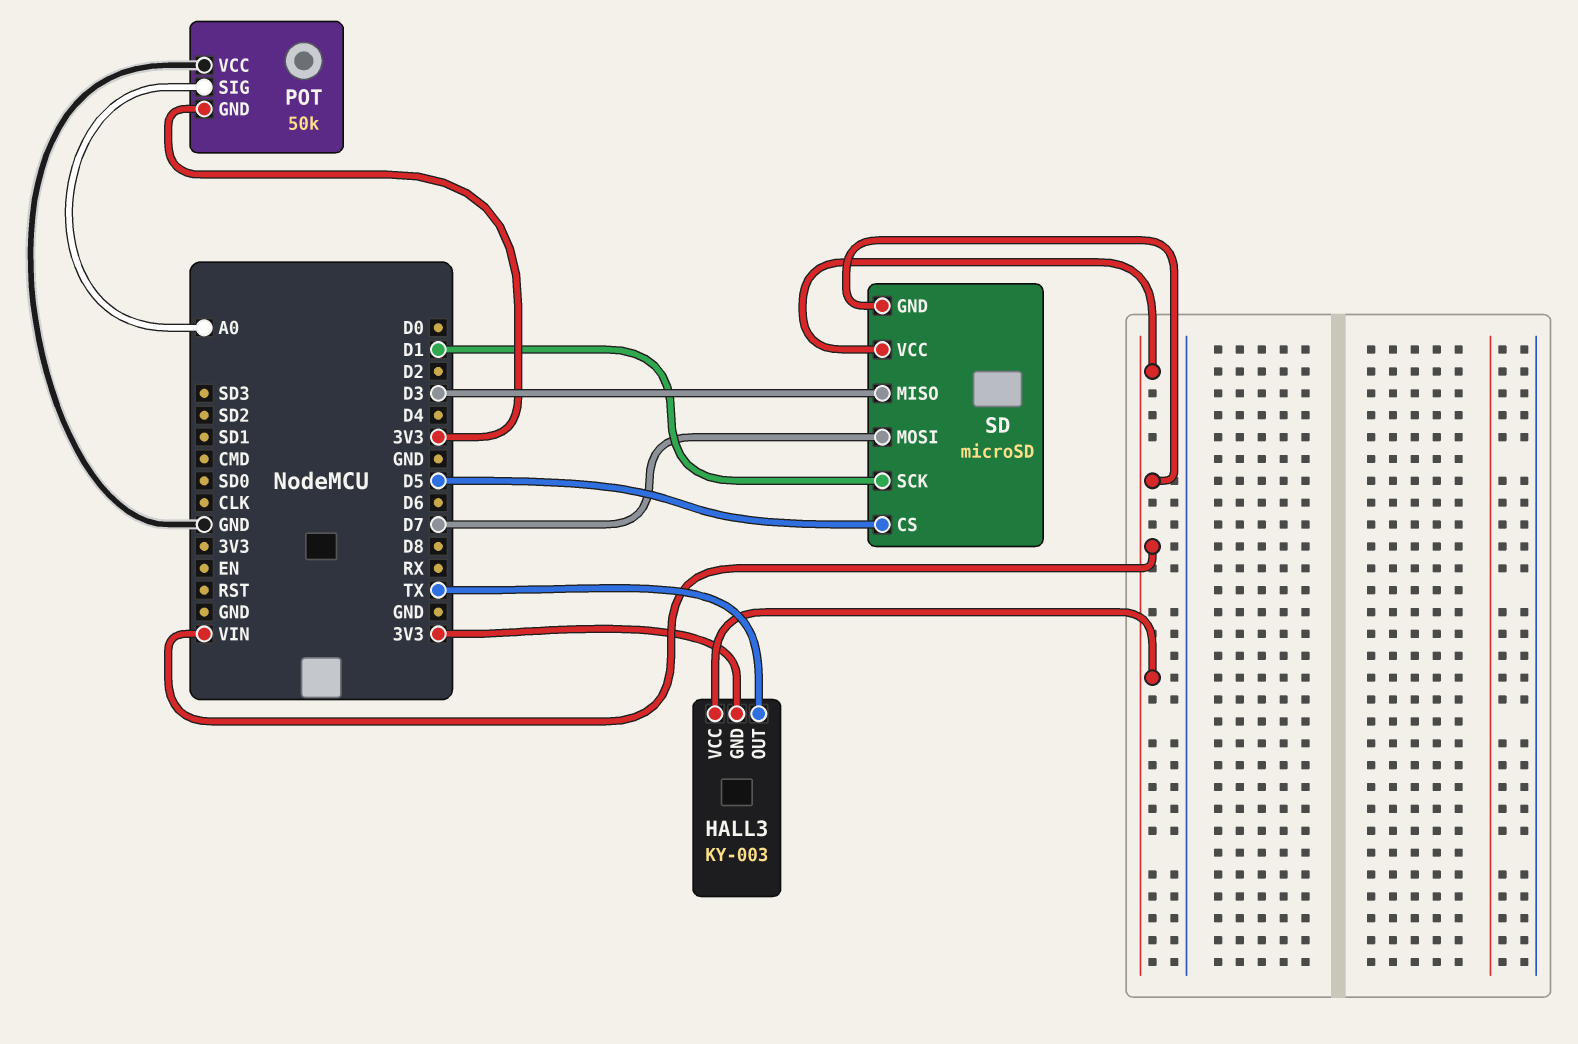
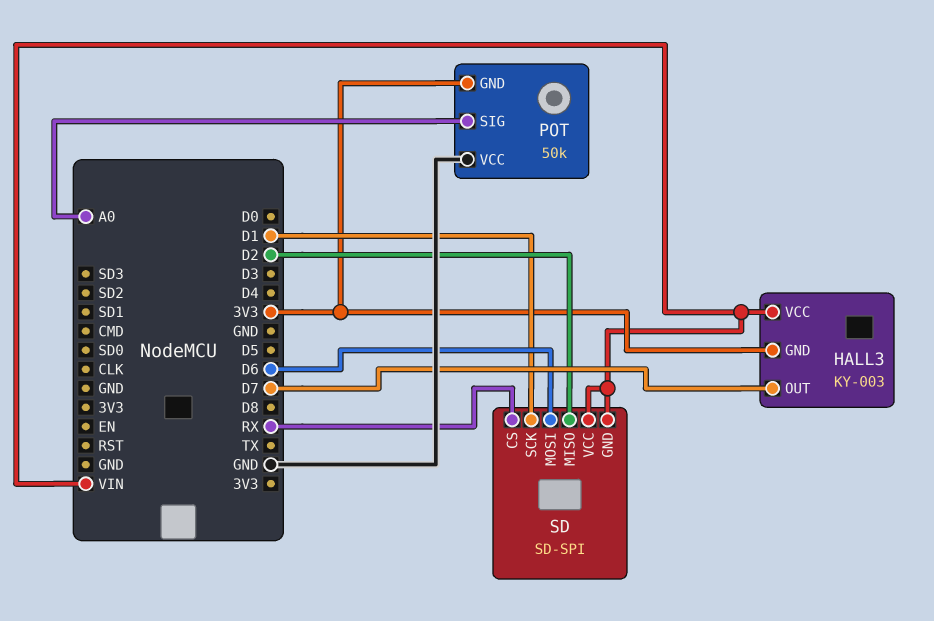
HALL3 pin OUT: TX -> D7
SD: microSD -> SD-SPI
SD pin CS: D5 -> RX
SD pin MISO: D3 -> D2
SD pin MOSI: D7 -> D6

